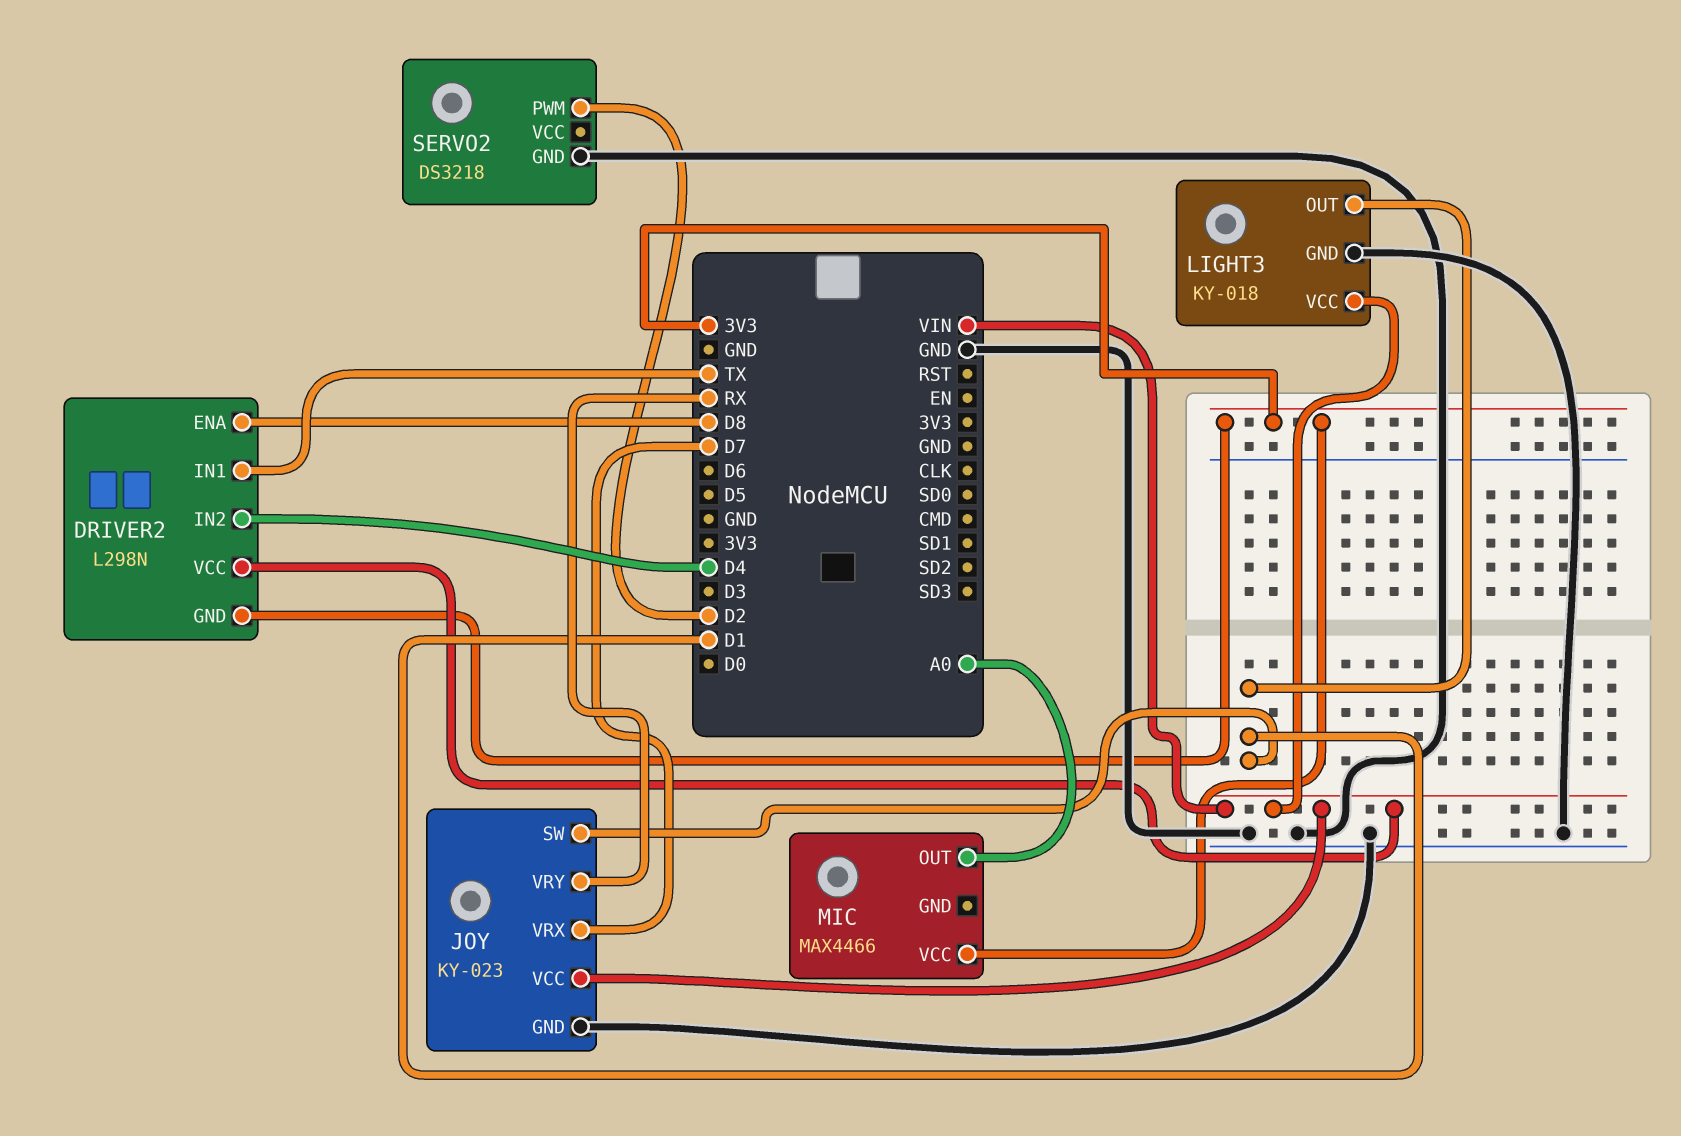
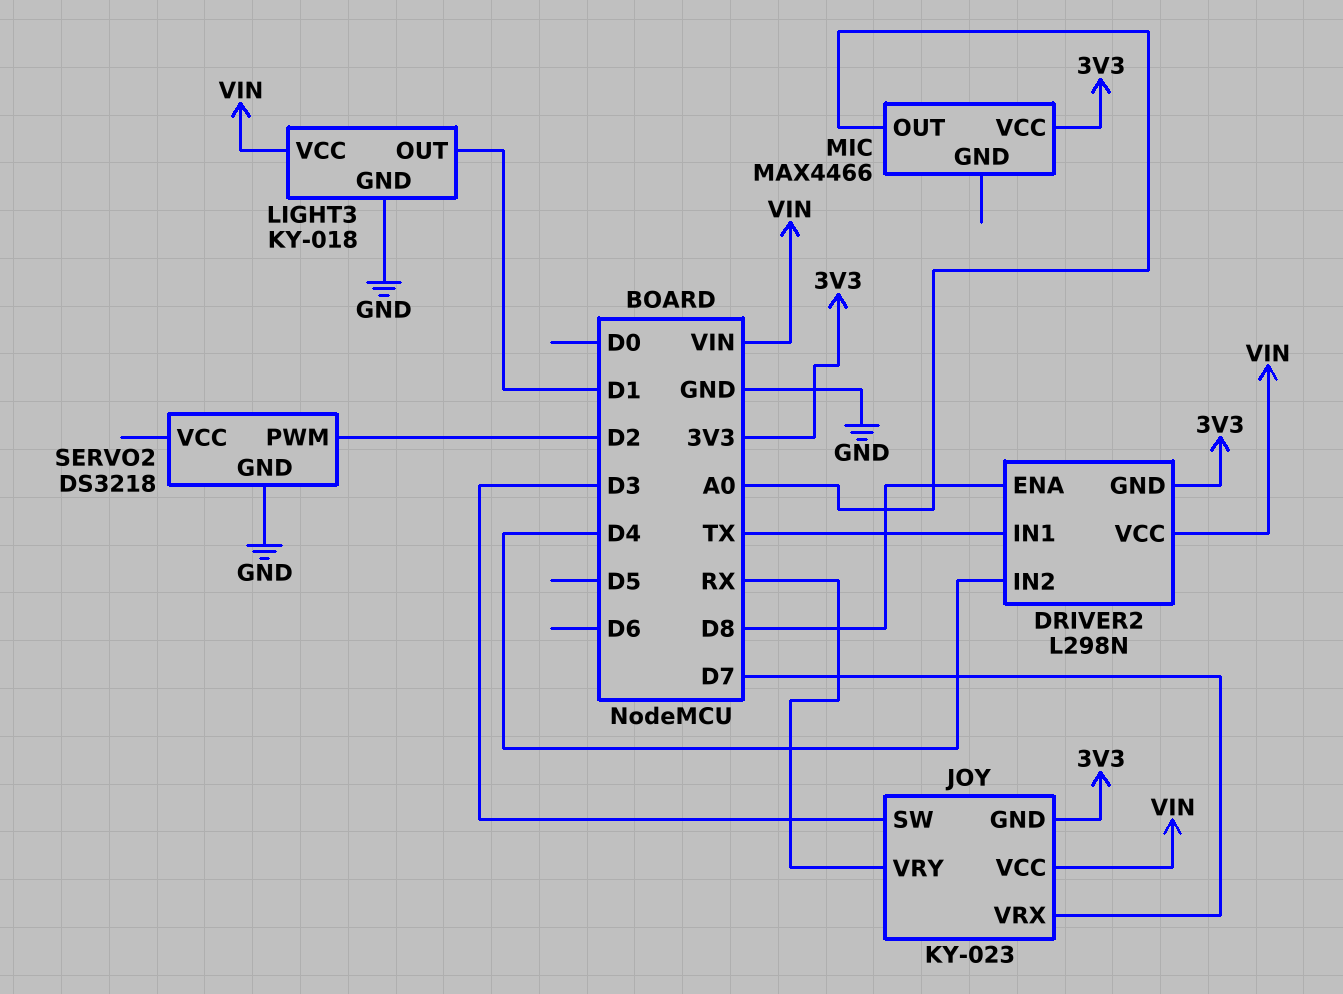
JOY pin GND: GND -> 3V3
JOY pin SW: D1 -> D3

